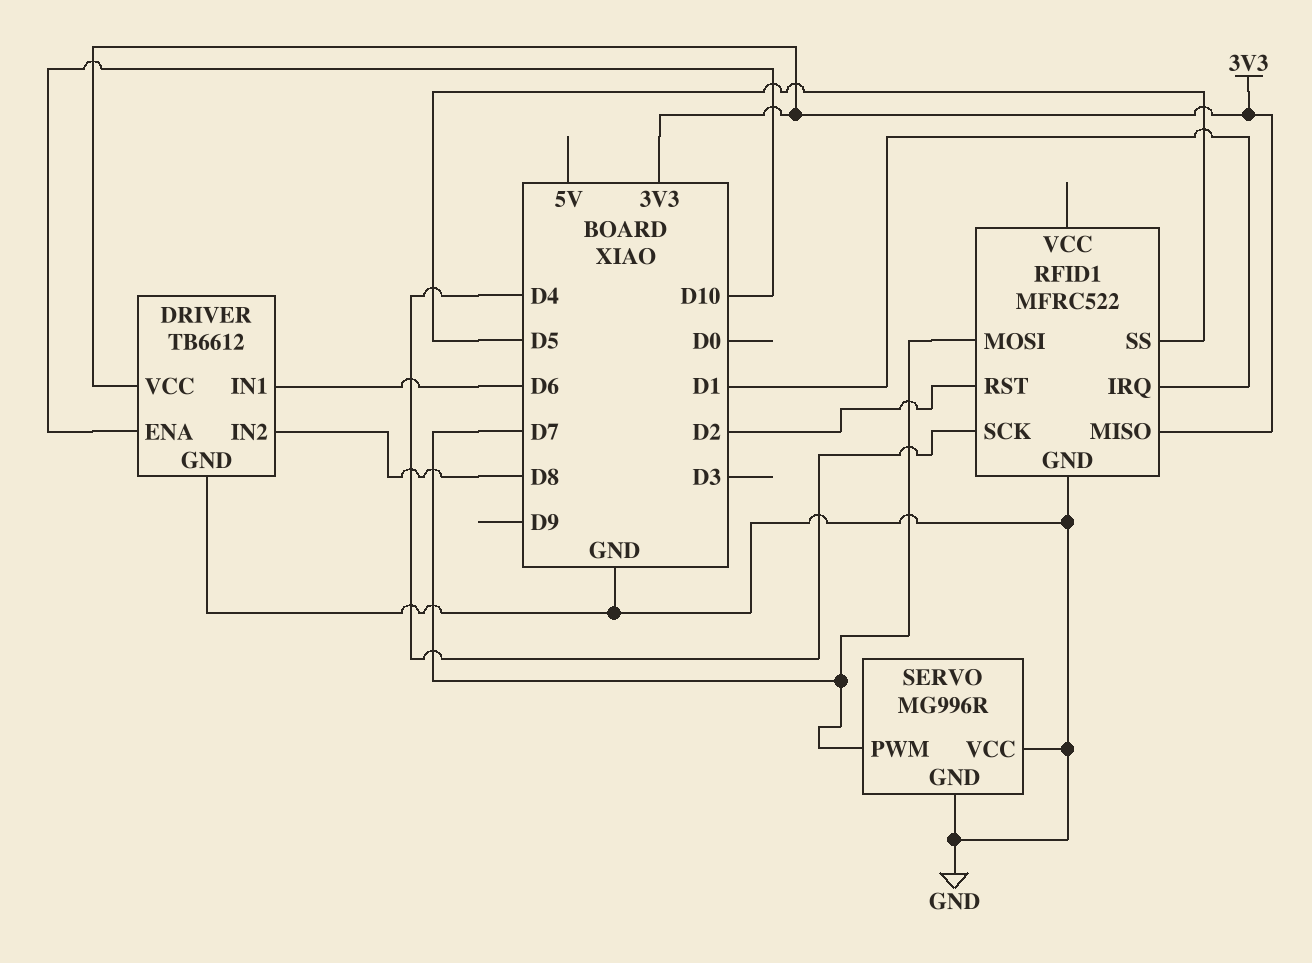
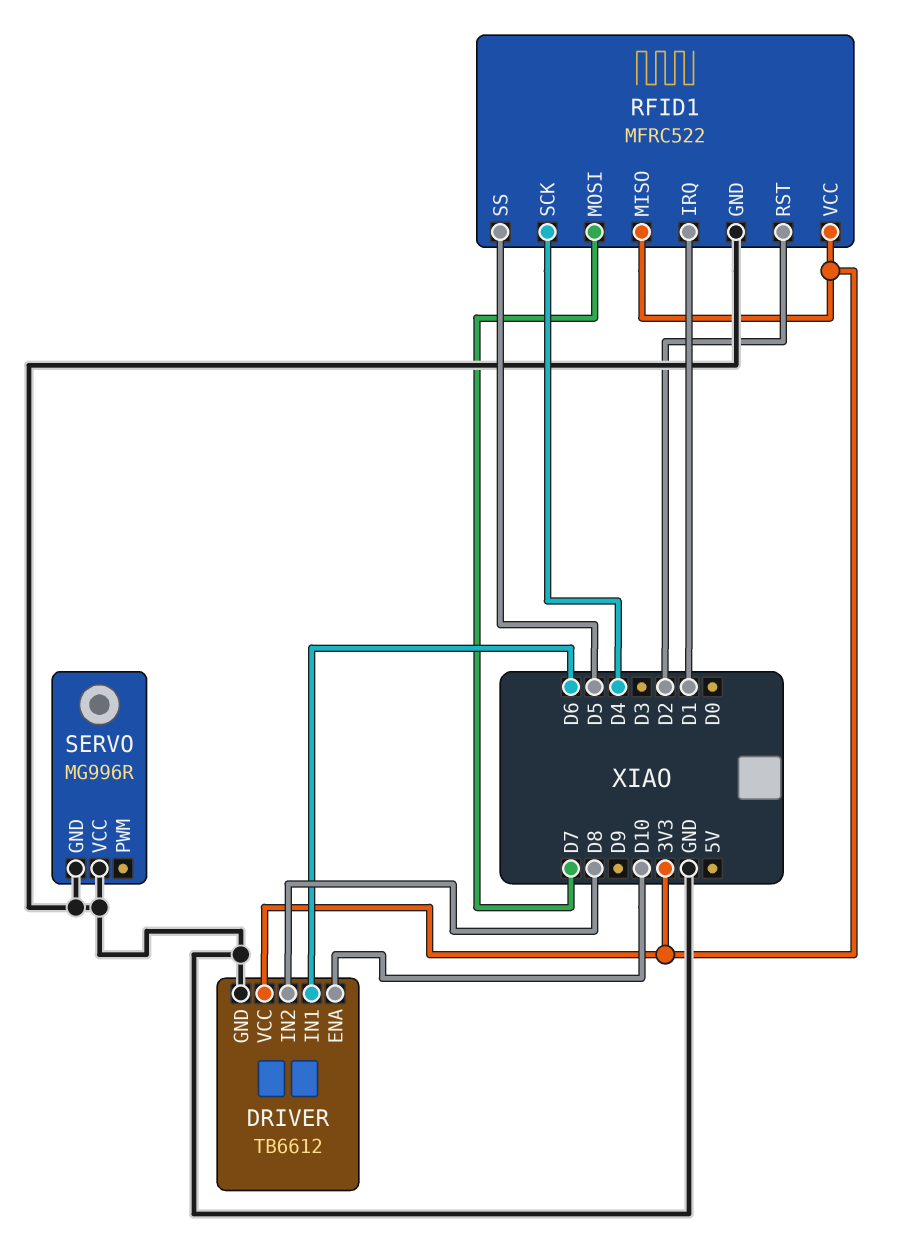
RFID1 pin VCC: none -> 3V3
SERVO pin PWM: D7 -> none

